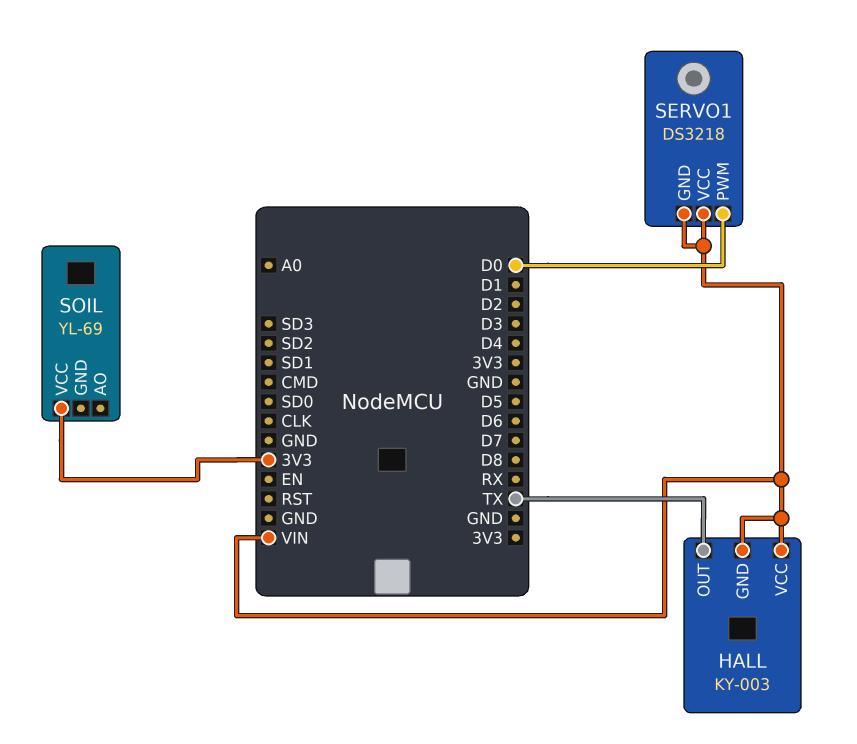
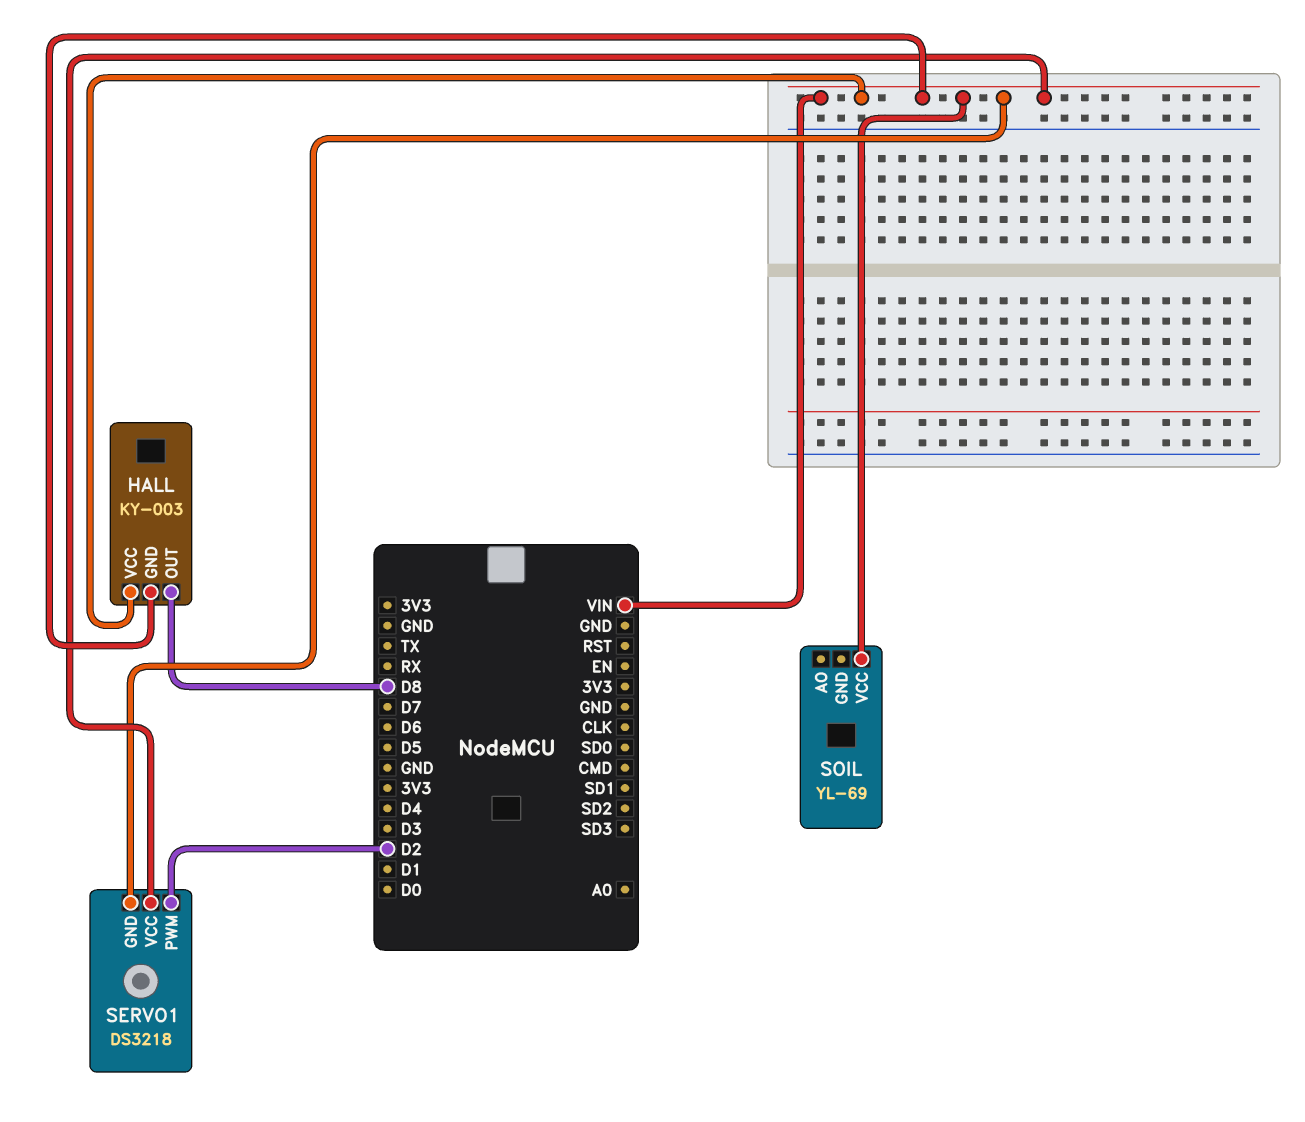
HALL pin OUT: TX -> D8
SERVO1 pin PWM: D0 -> D2
SOIL pin VCC: 3V3 -> VIN

